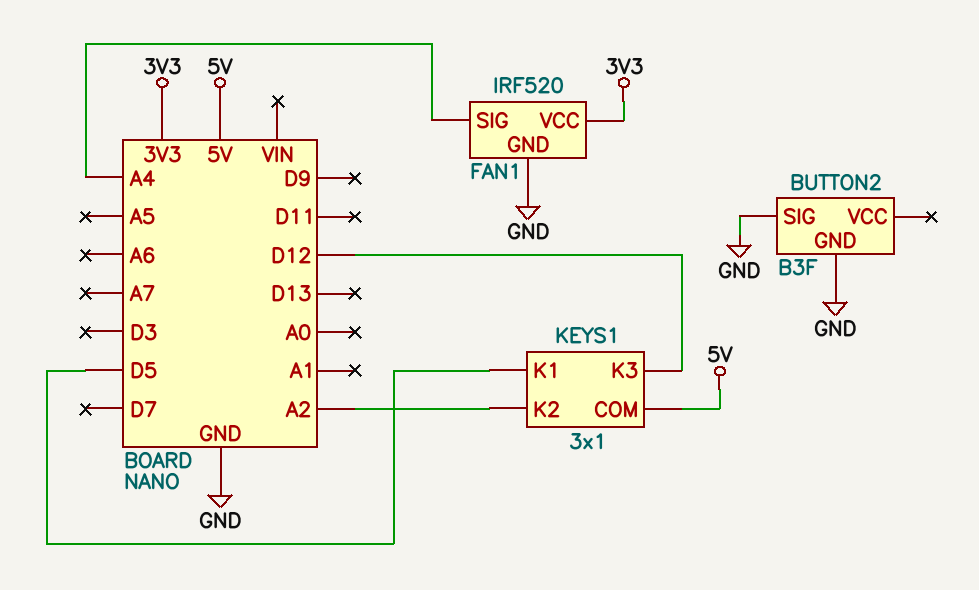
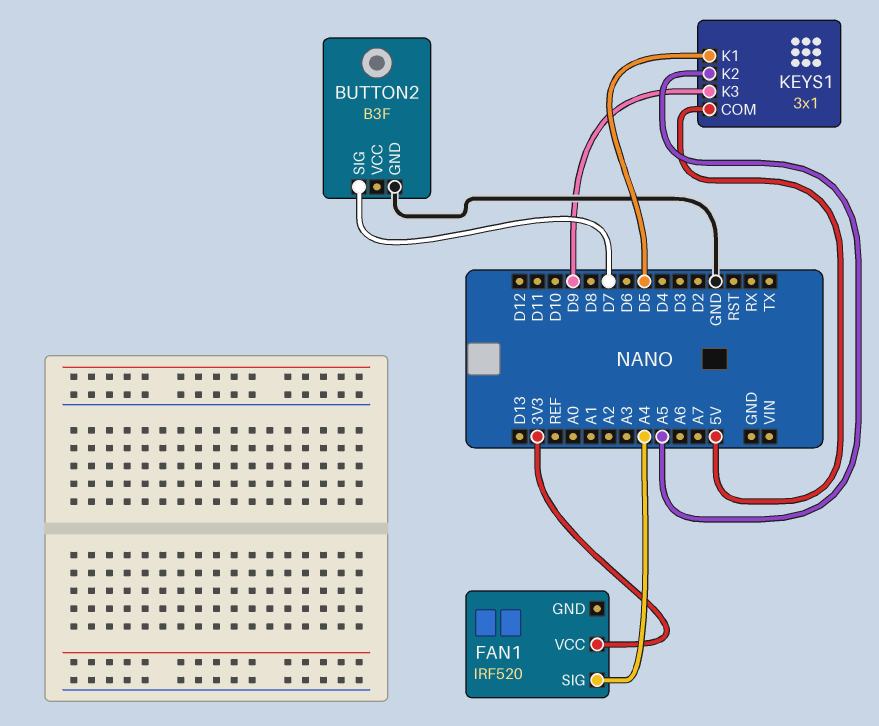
BUTTON2 pin SIG: GND -> D7
FAN1 pin GND: GND -> none
KEYS1 pin K2: A2 -> A5
KEYS1 pin K3: D12 -> D9

